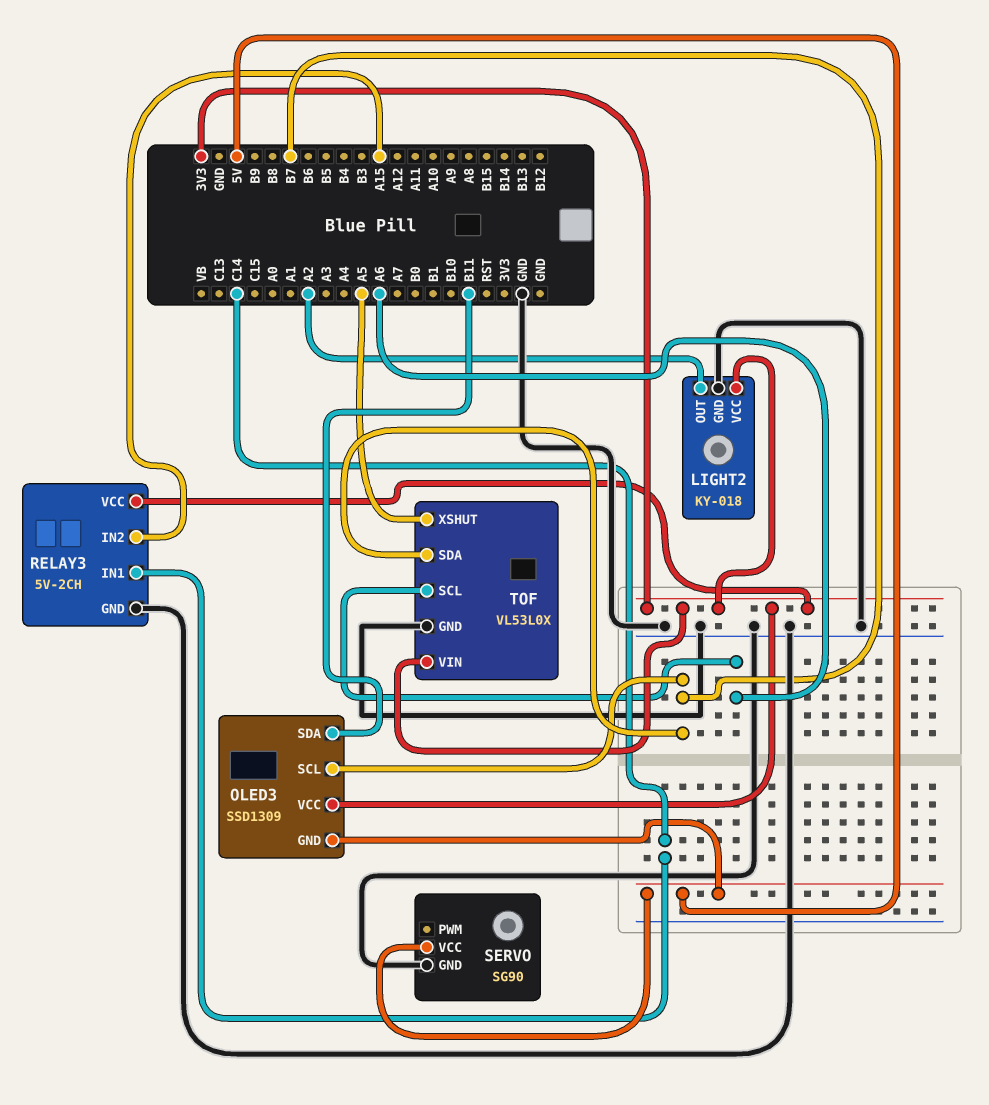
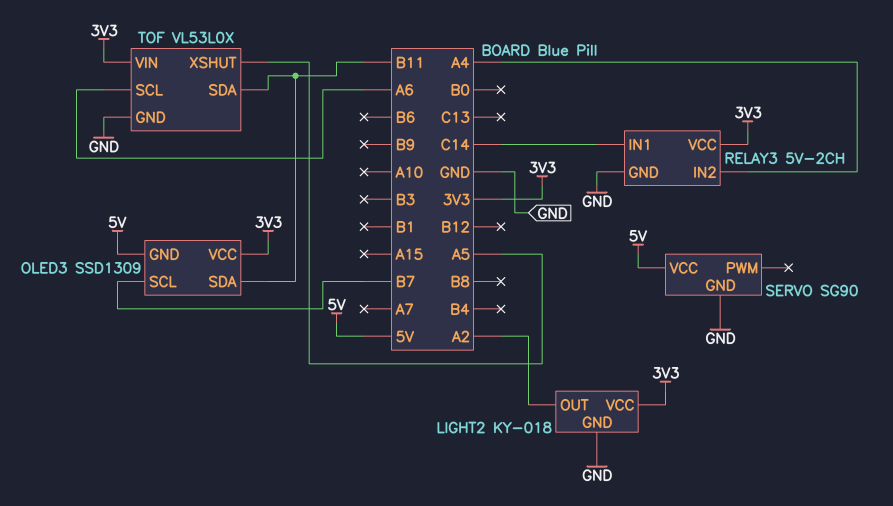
RELAY3 pin IN2: A15 -> A4
TOF pin SDA: B7 -> B11

